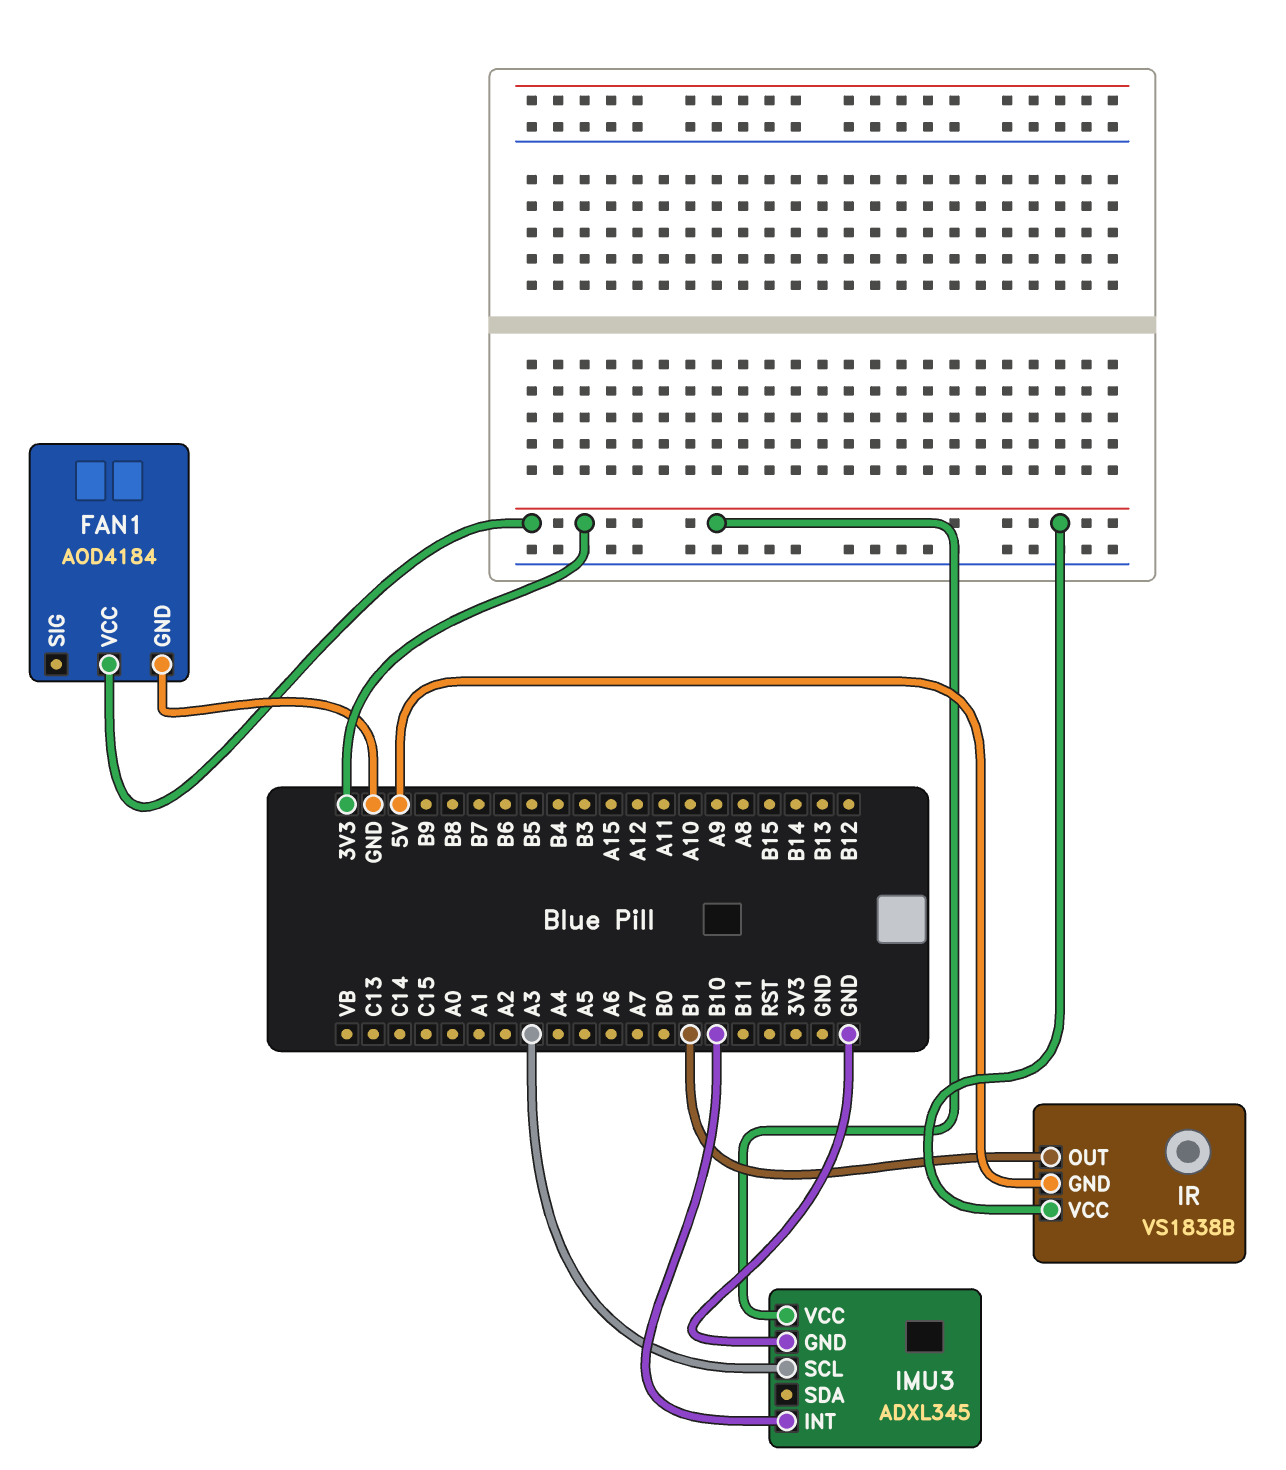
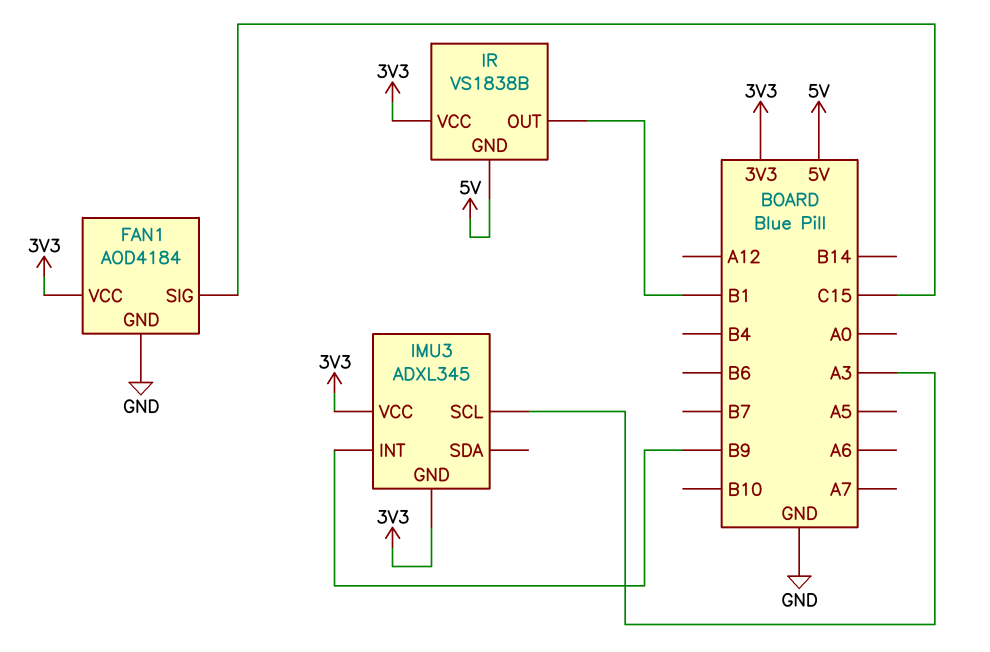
FAN1 pin SIG: none -> C15
IMU3 pin GND: GND -> 3V3
IMU3 pin INT: B10 -> B9

